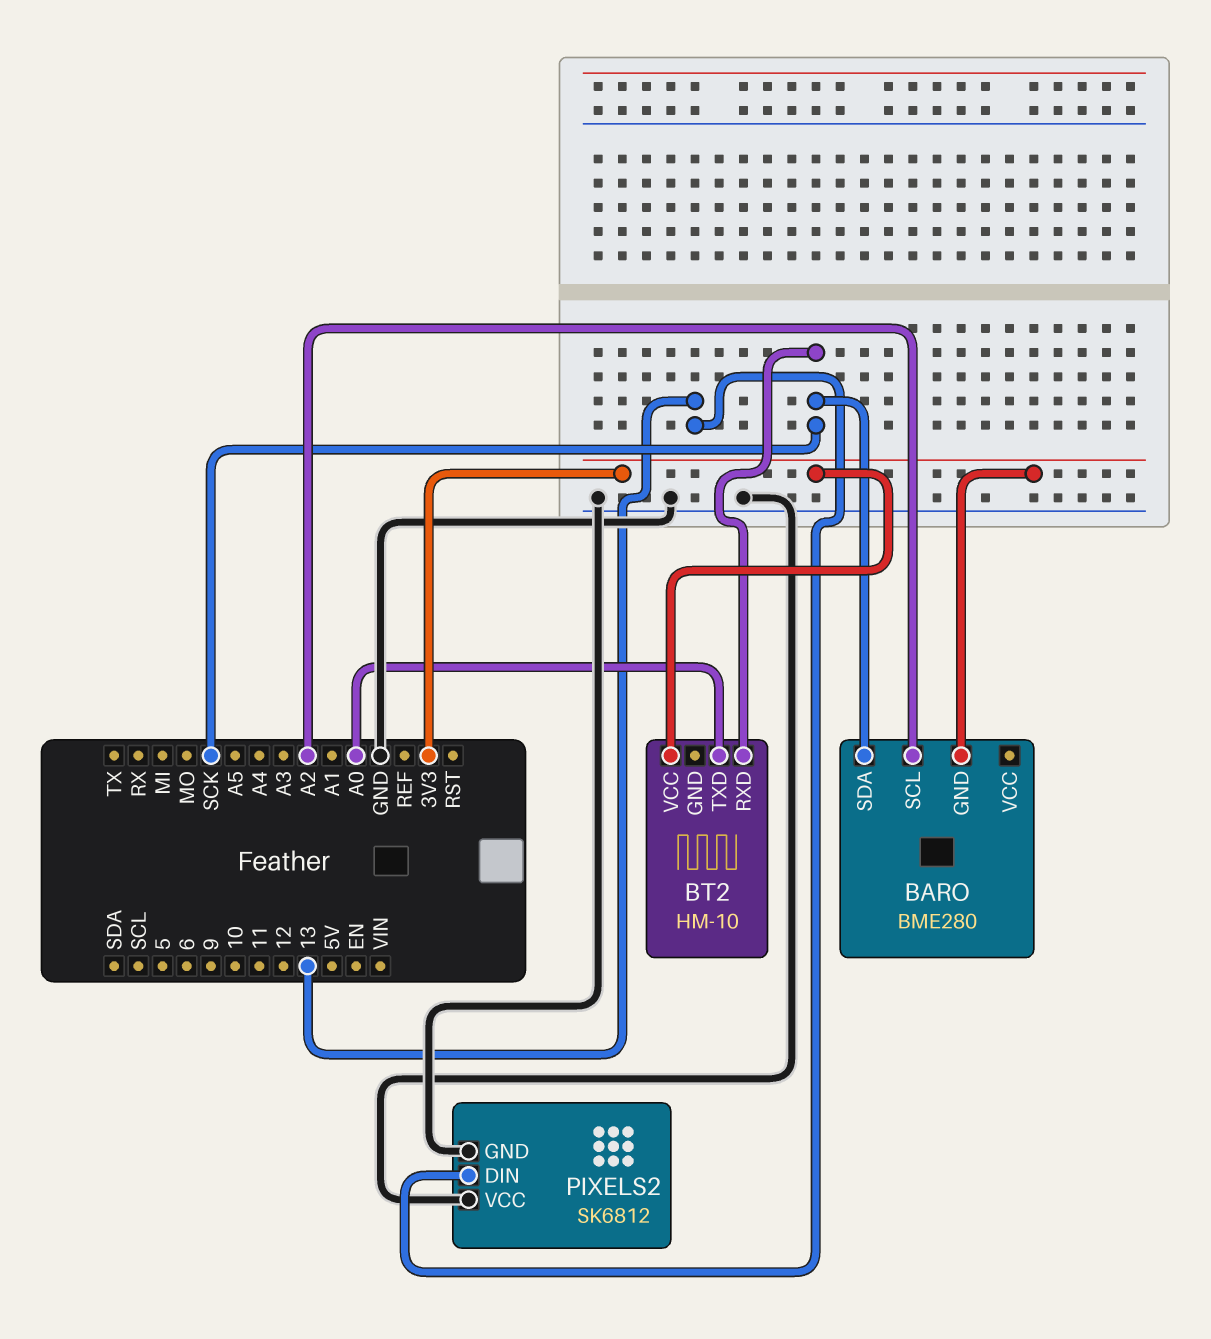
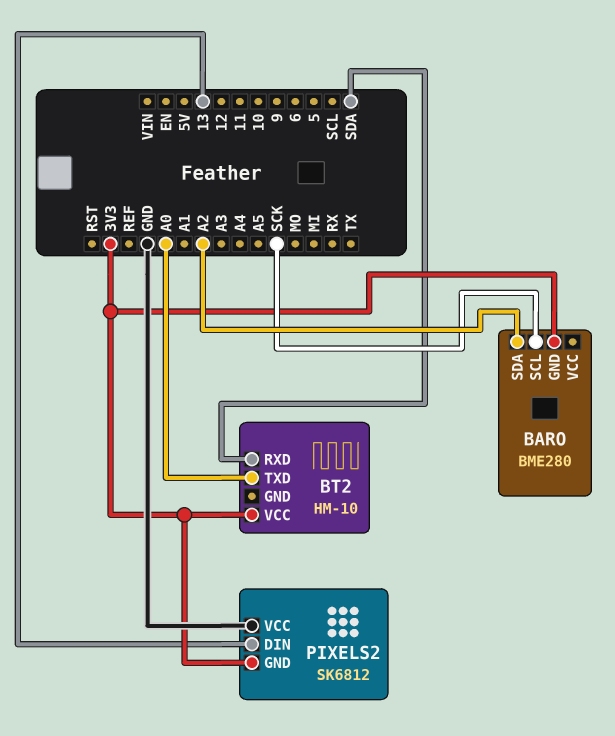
BARO pin SCL: A2 -> SCK
BARO pin SDA: SCK -> A2
BT2 pin RXD: SCK -> SDA
PIXELS2 pin GND: GND -> 3V3

